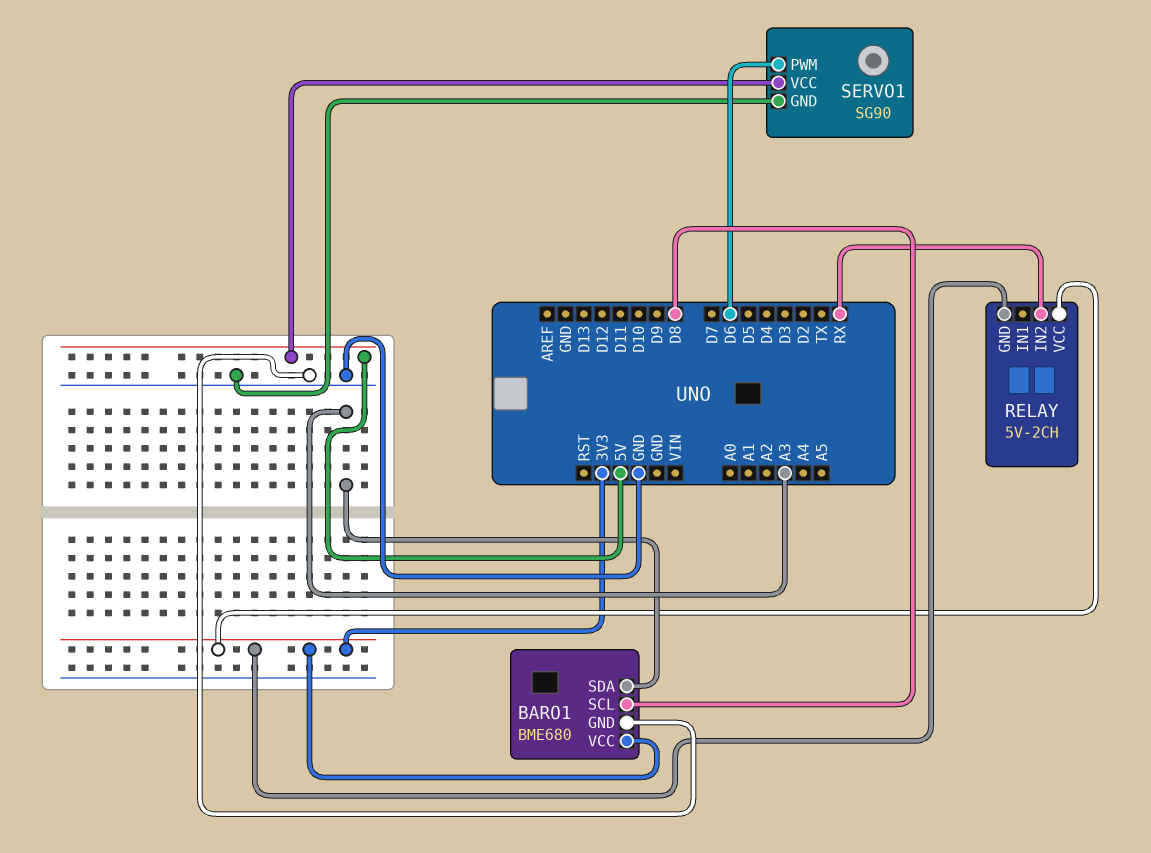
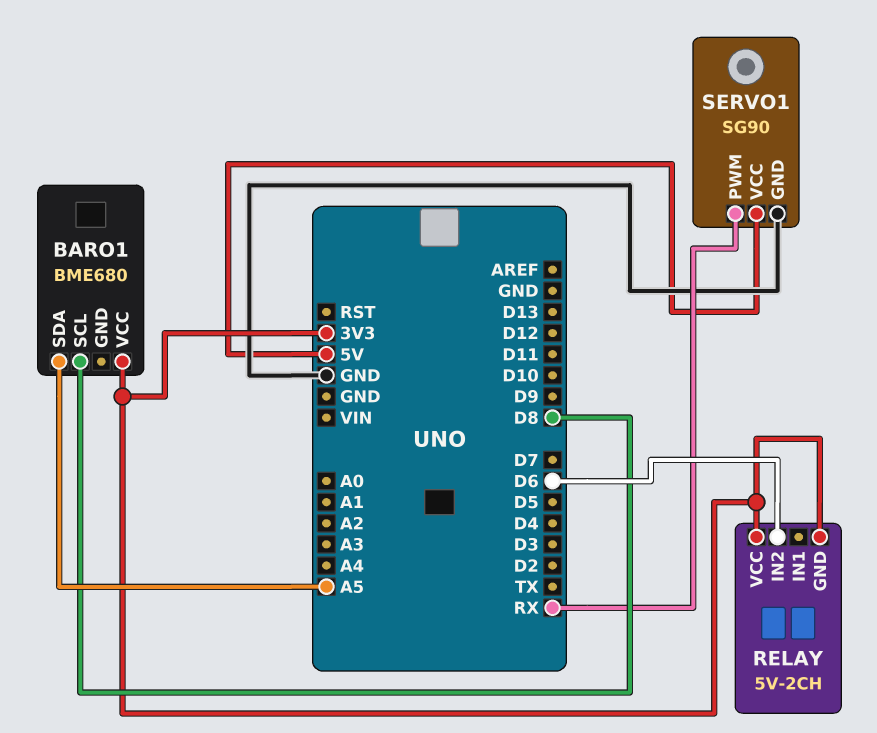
BARO1 pin GND: GND -> none
BARO1 pin SDA: A3 -> A5
RELAY pin IN2: RX -> D6
SERVO1 pin PWM: D6 -> RX

